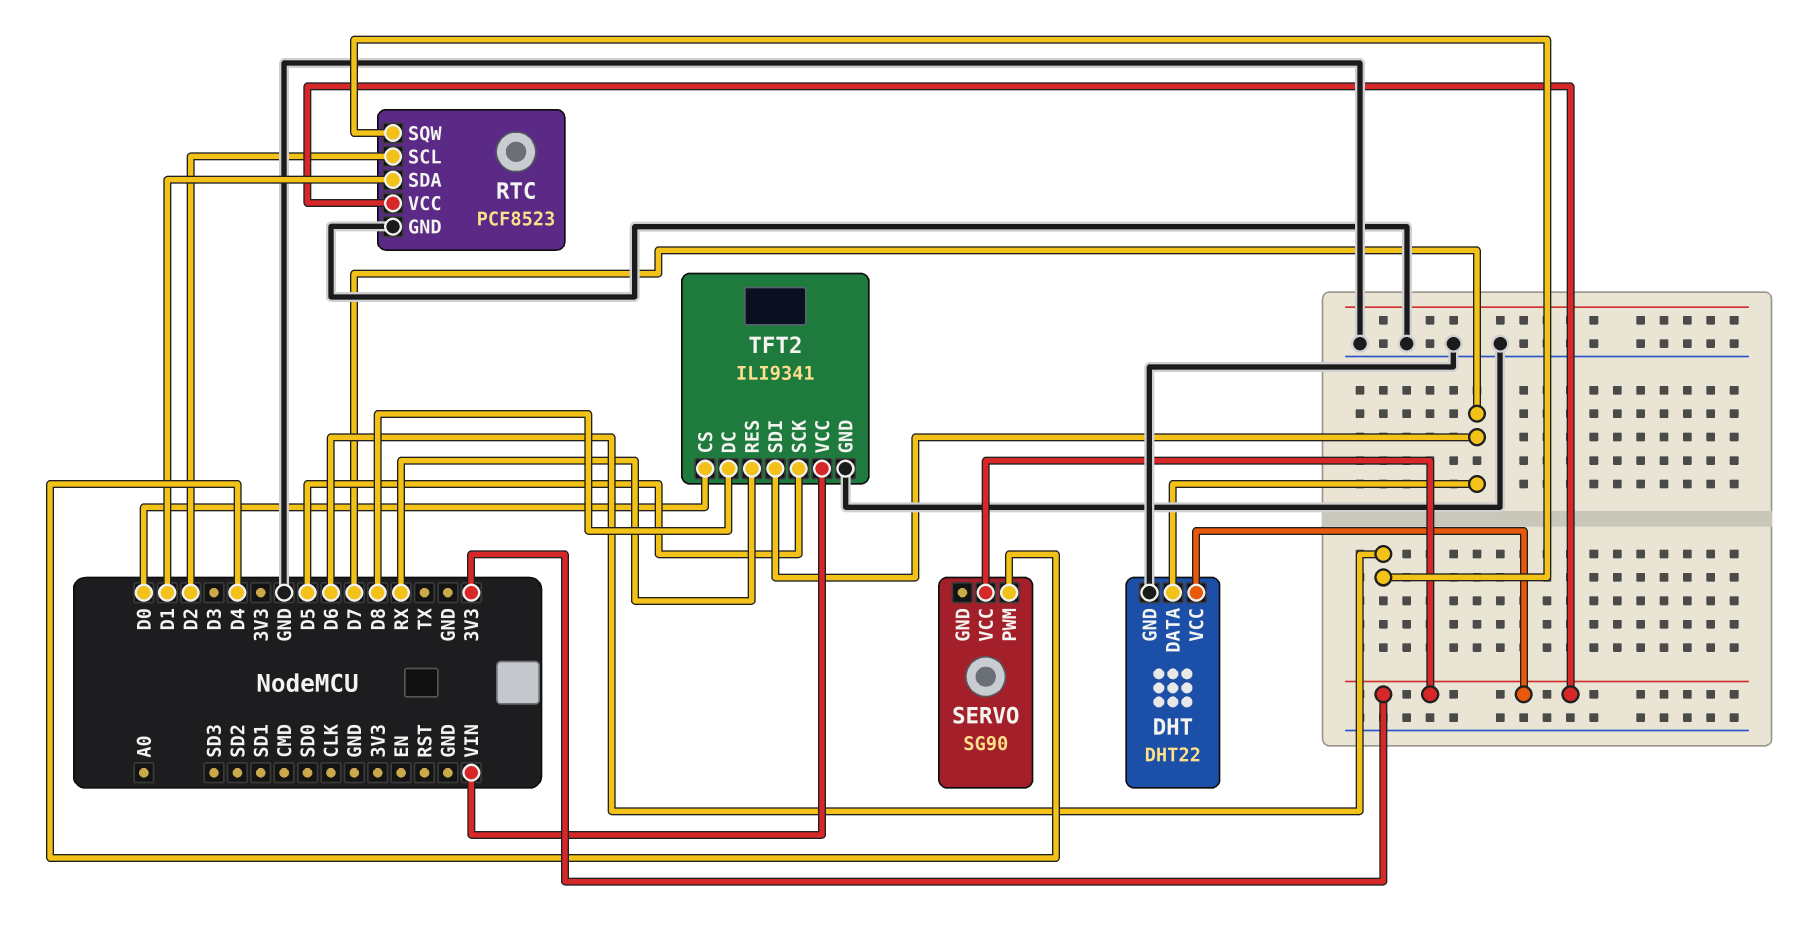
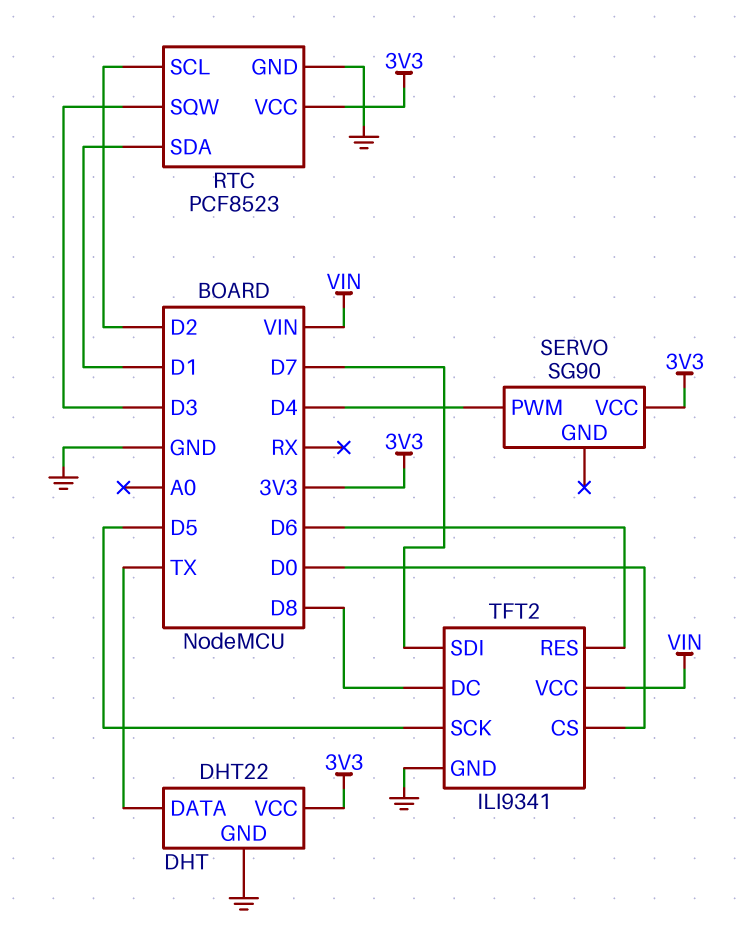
DHT pin DATA: D7 -> TX
RTC pin SQW: D6 -> D3
TFT2 pin RES: RX -> D6

